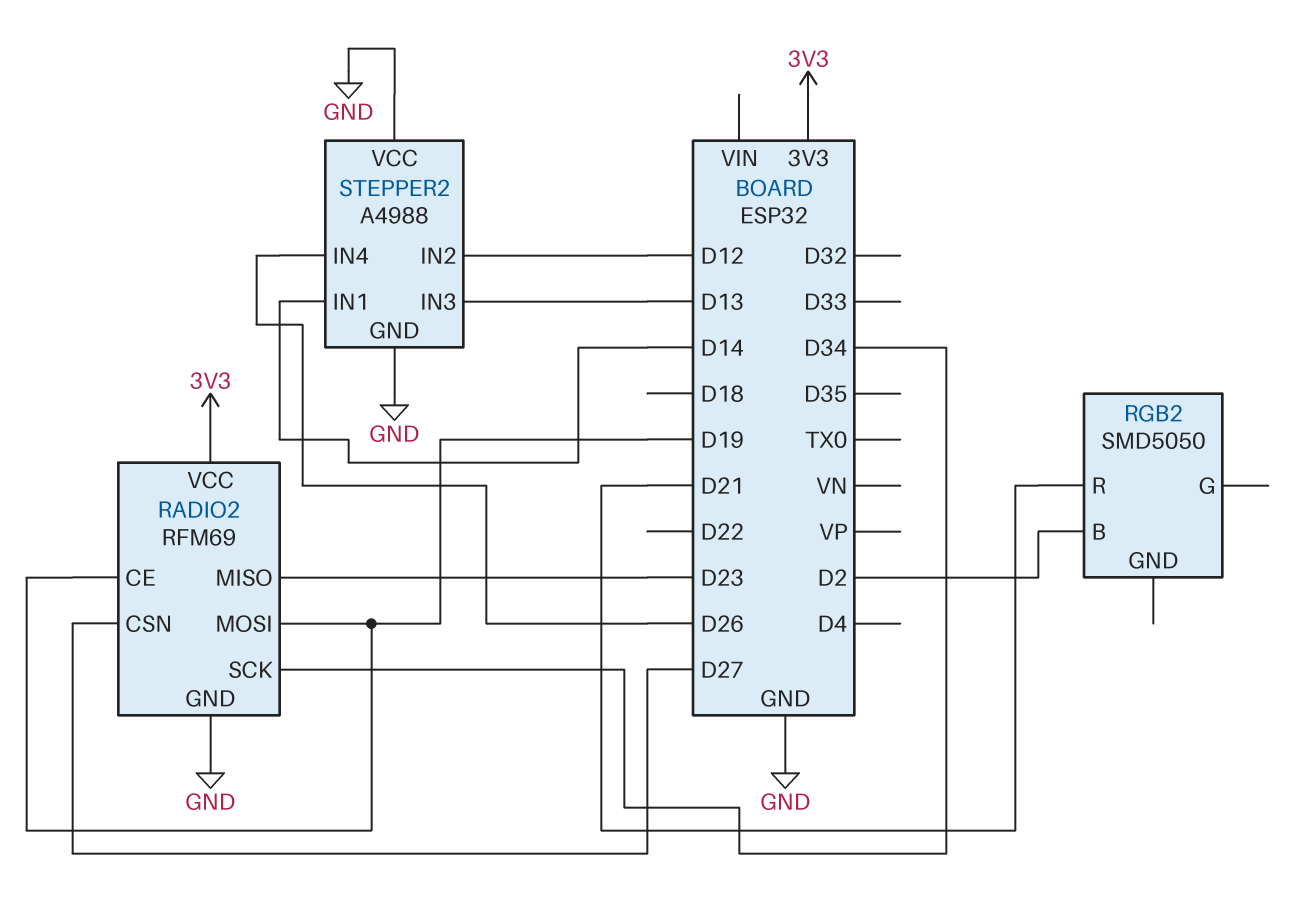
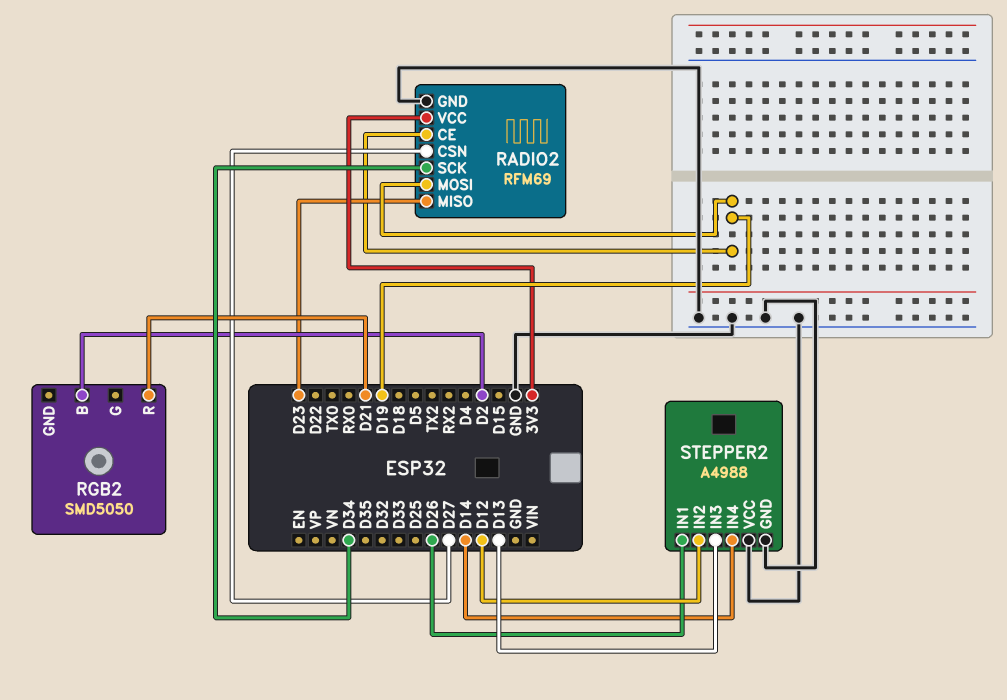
STEPPER2 pin IN1: D14 -> D26
STEPPER2 pin IN4: D26 -> D14

